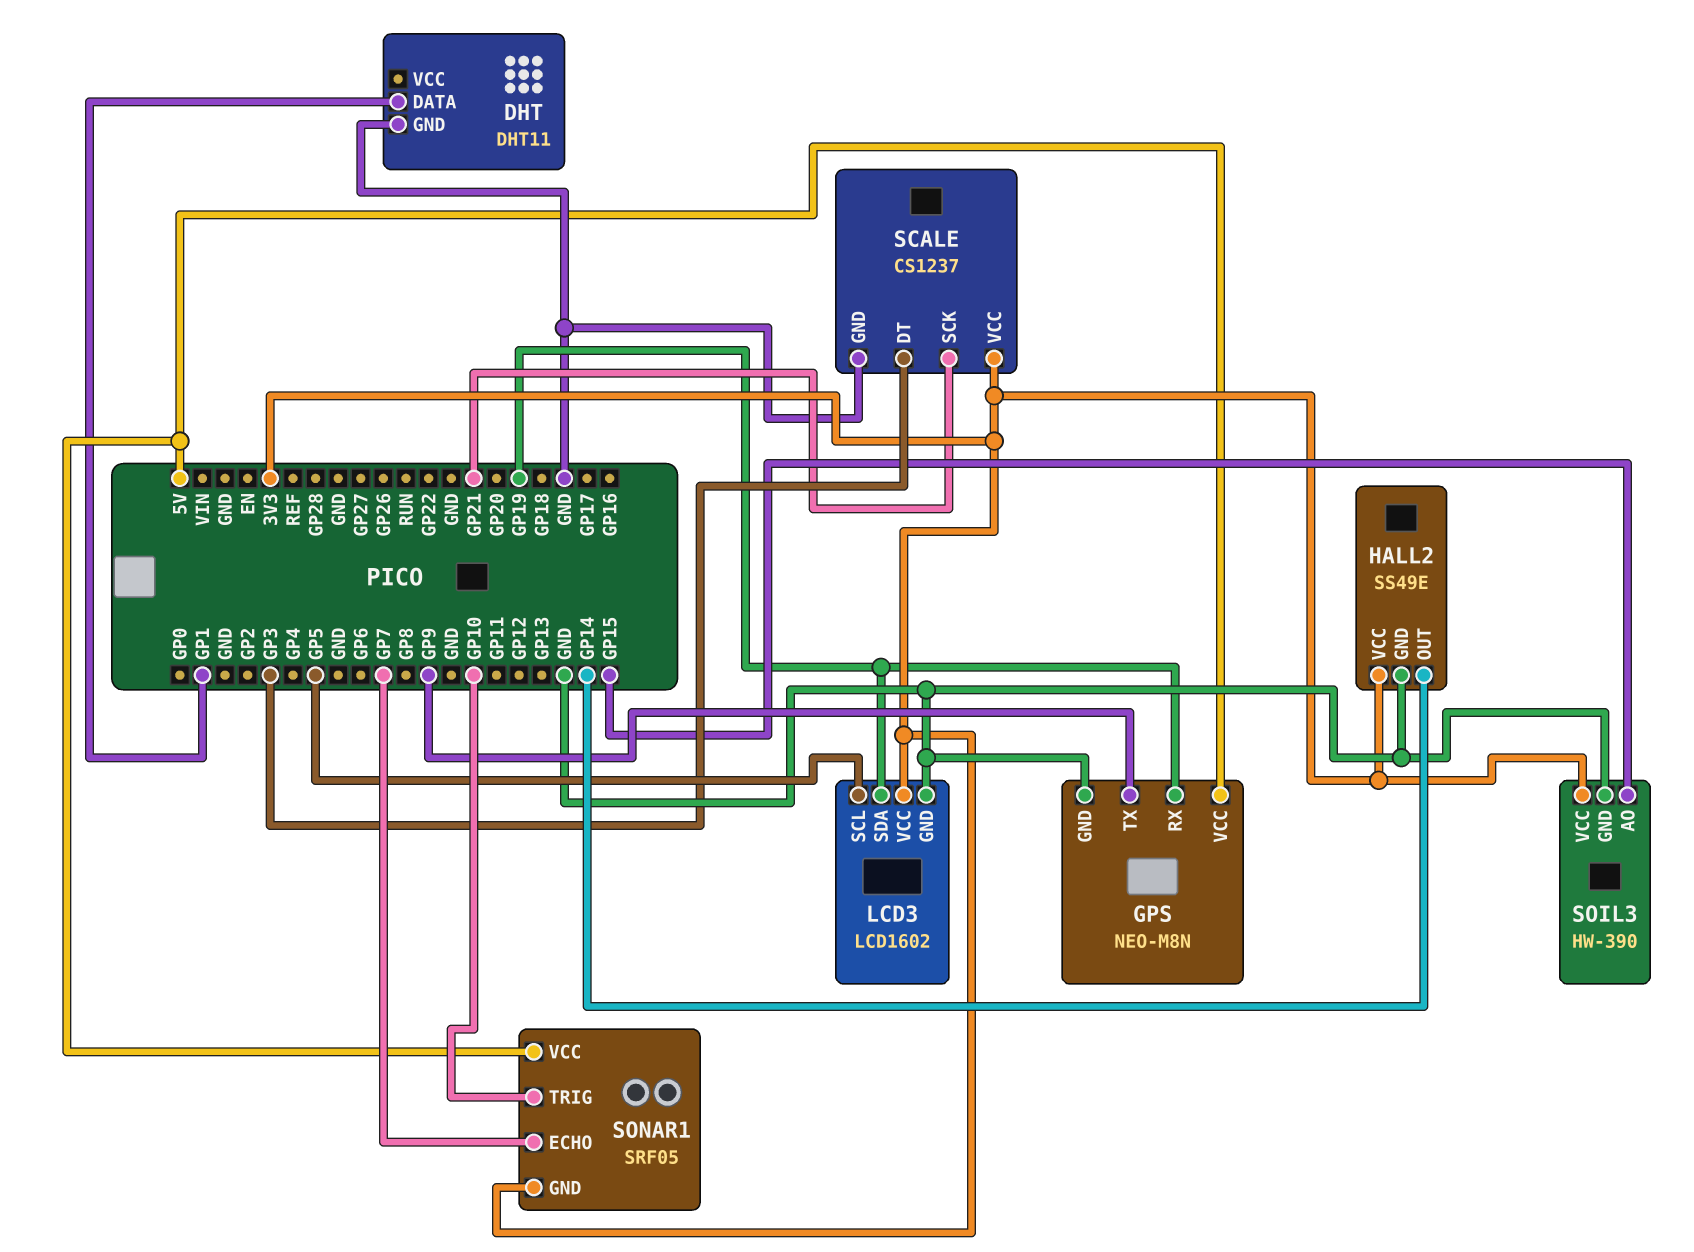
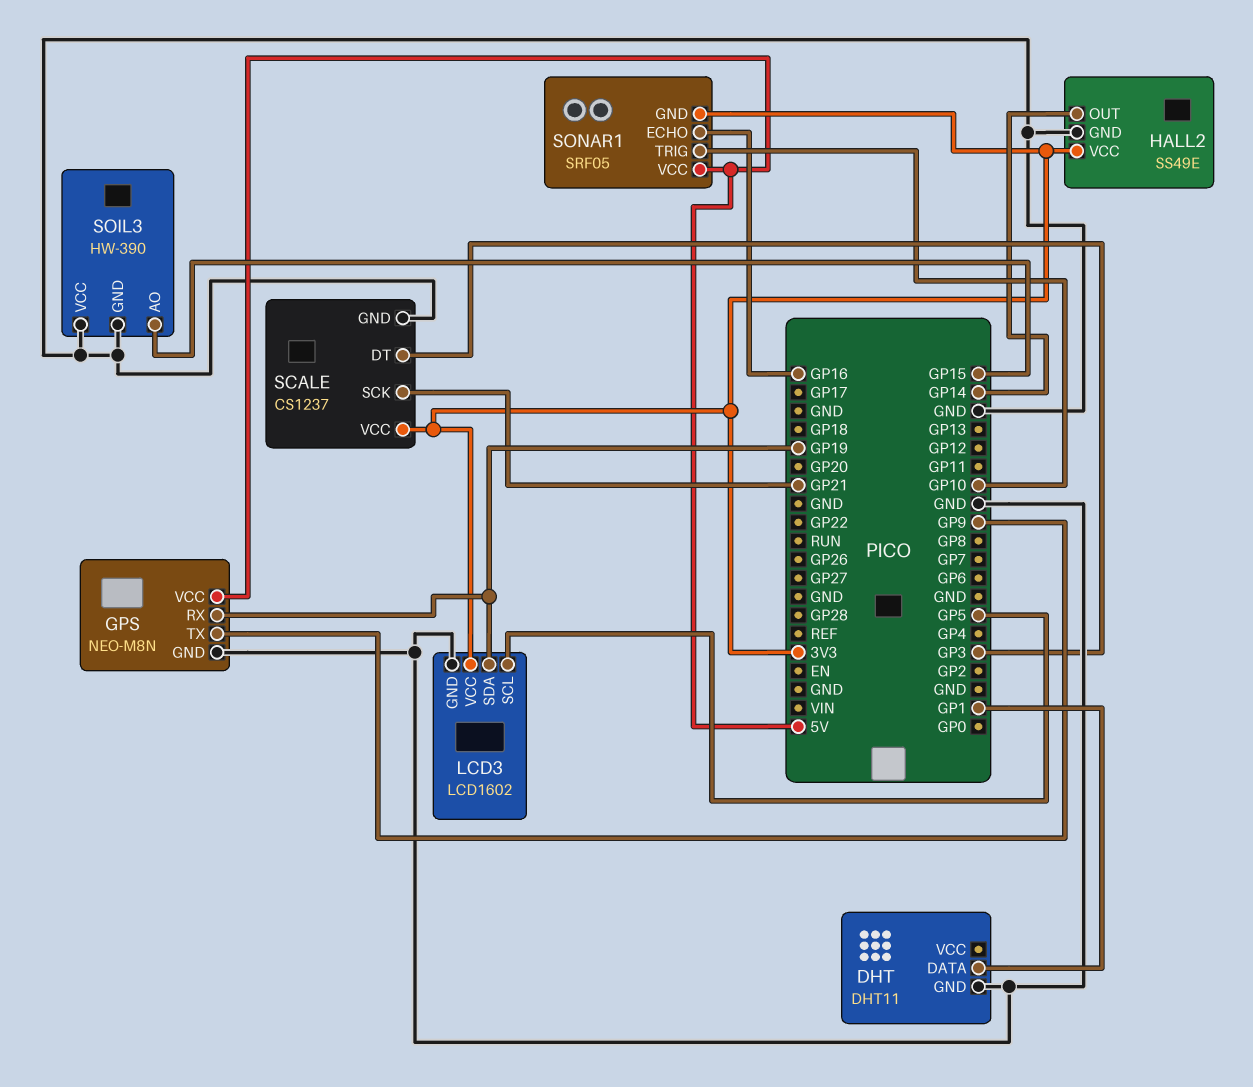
SOIL3 pin VCC: 3V3 -> GND
SONAR1 pin ECHO: GP7 -> GP16

